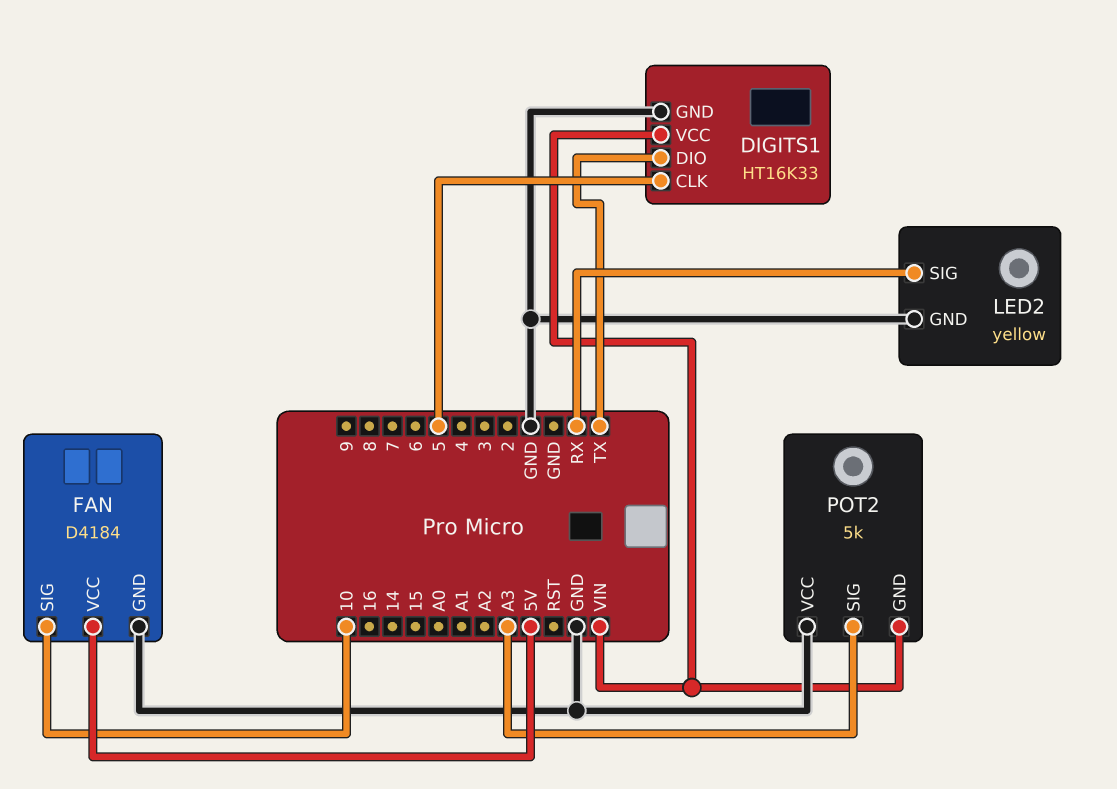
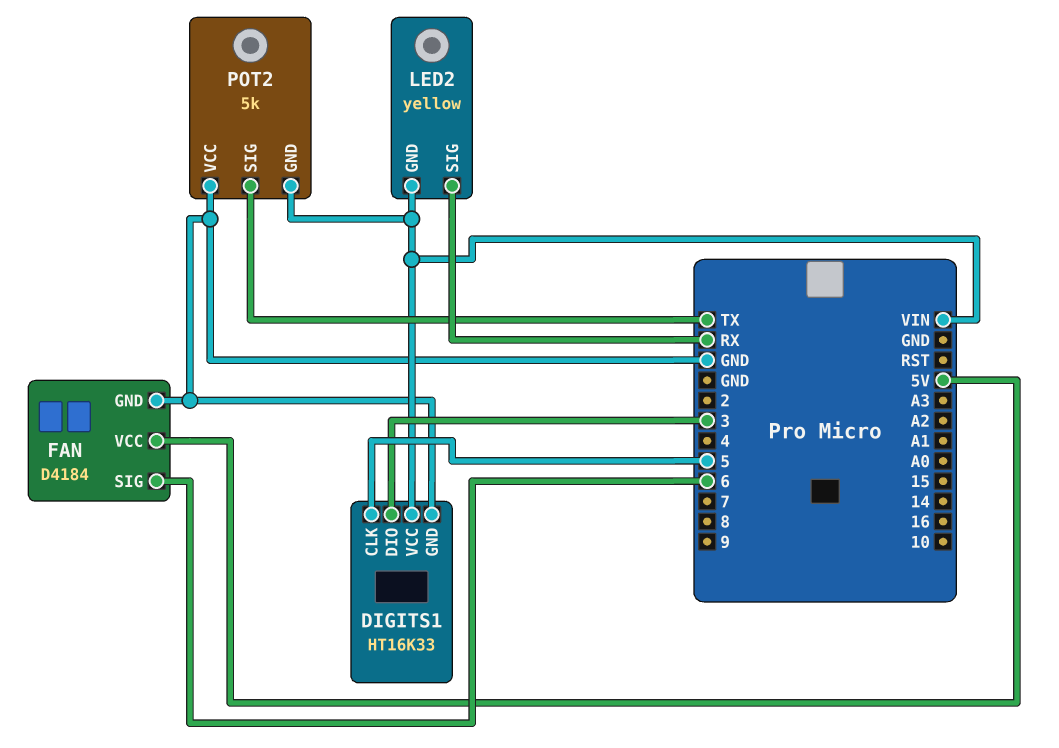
DIGITS1 pin DIO: TX -> 3
FAN pin SIG: 10 -> 6
LED2 pin GND: GND -> VIN
POT2 pin SIG: A3 -> TX

